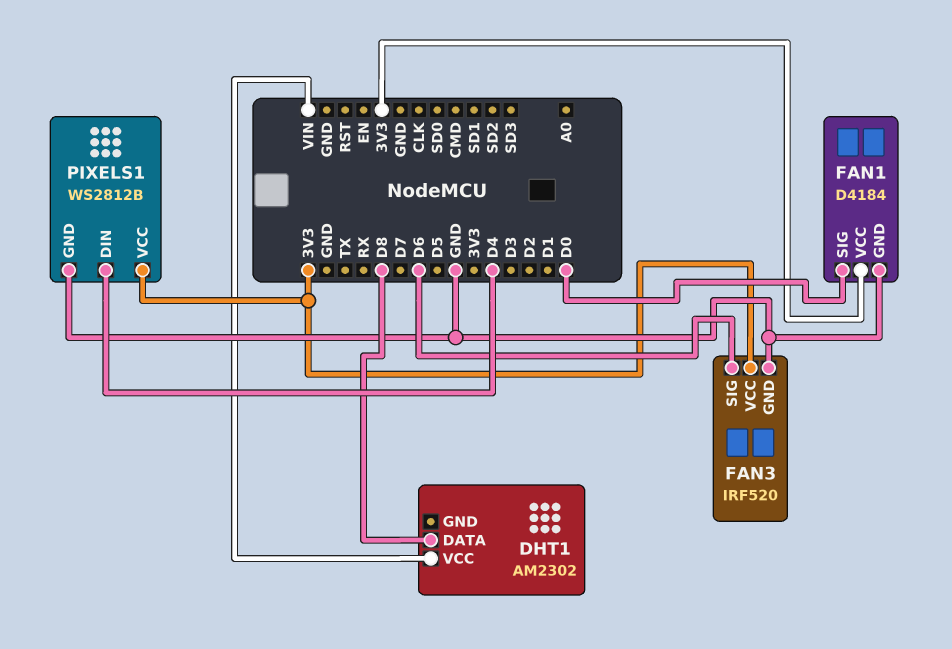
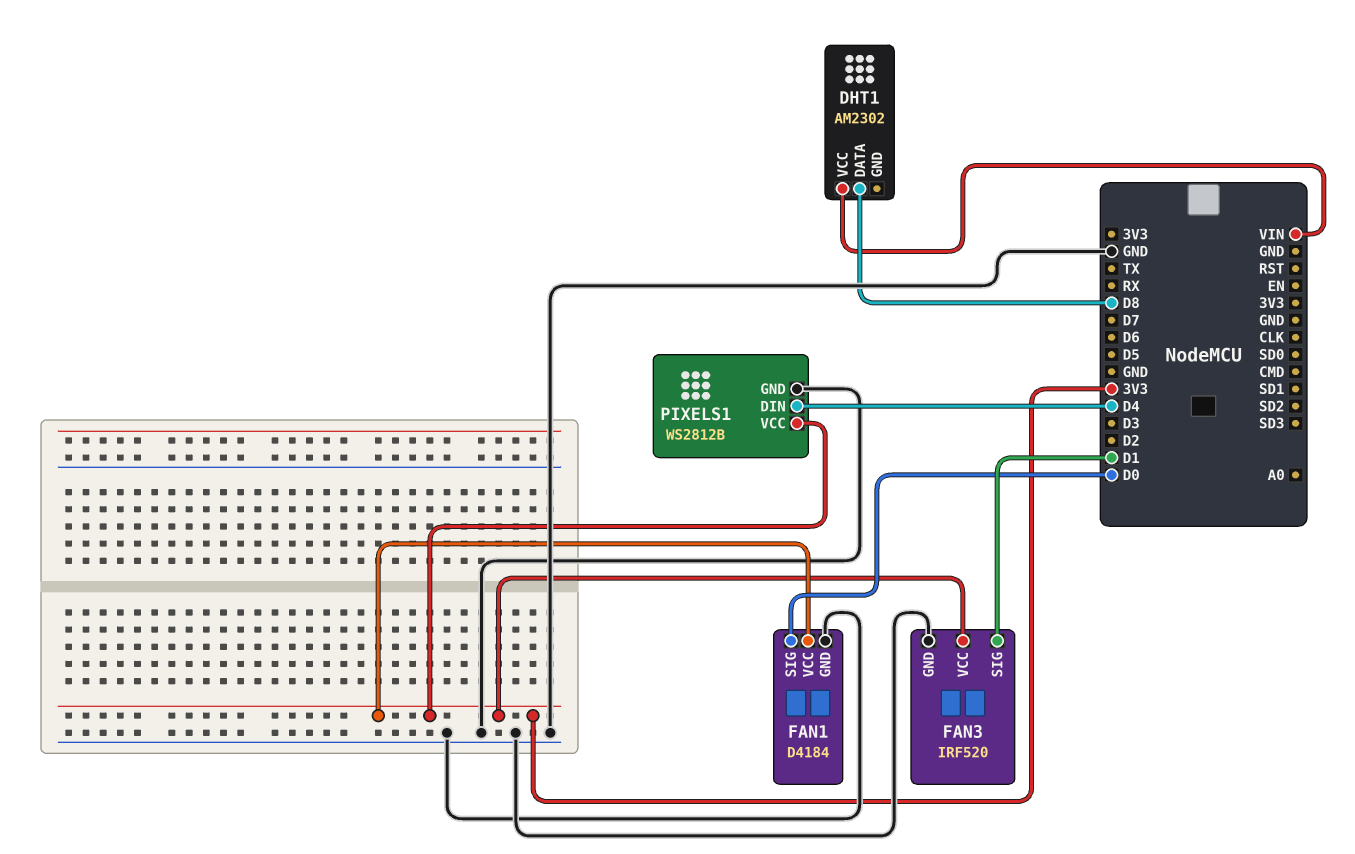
FAN3 pin SIG: D6 -> D1

